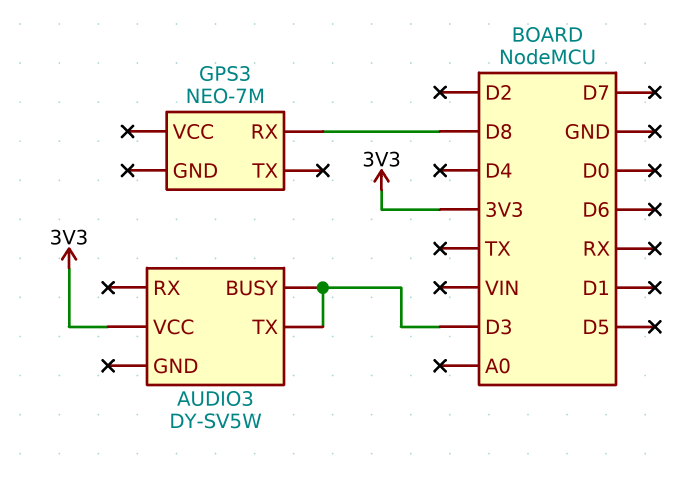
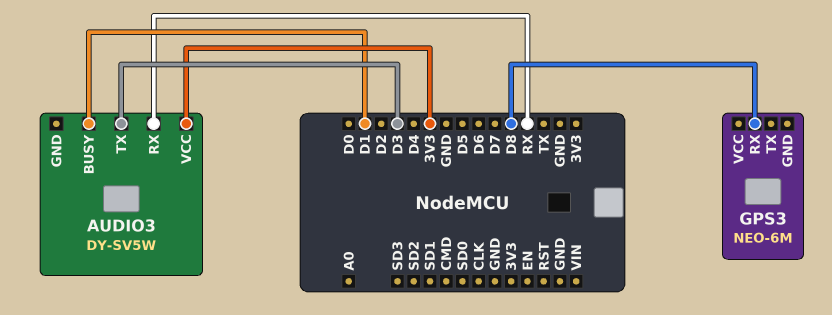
AUDIO3 pin BUSY: D3 -> D1
AUDIO3 pin RX: none -> RX
GPS3: NEO-7M -> NEO-6M

